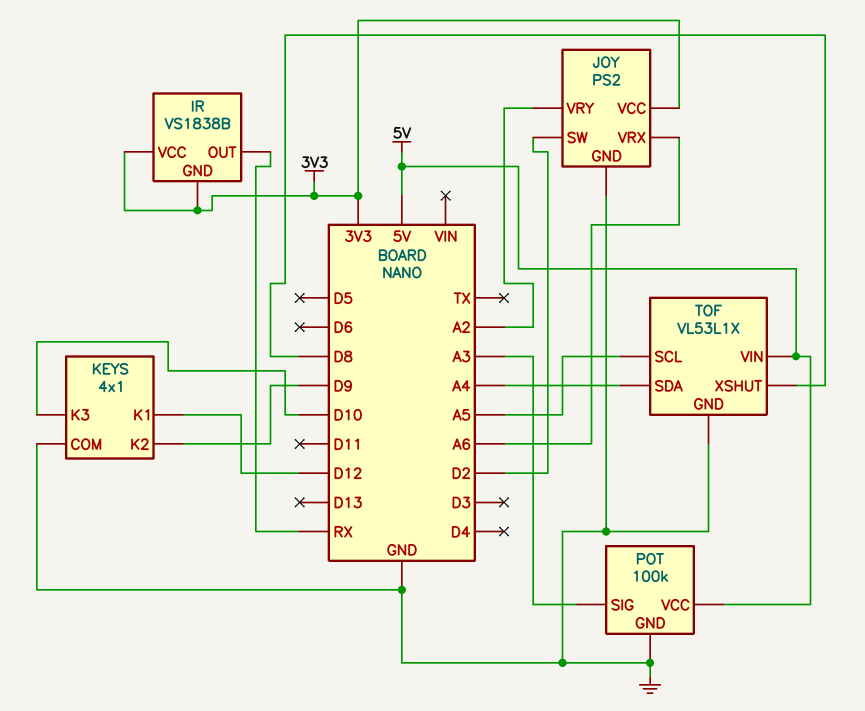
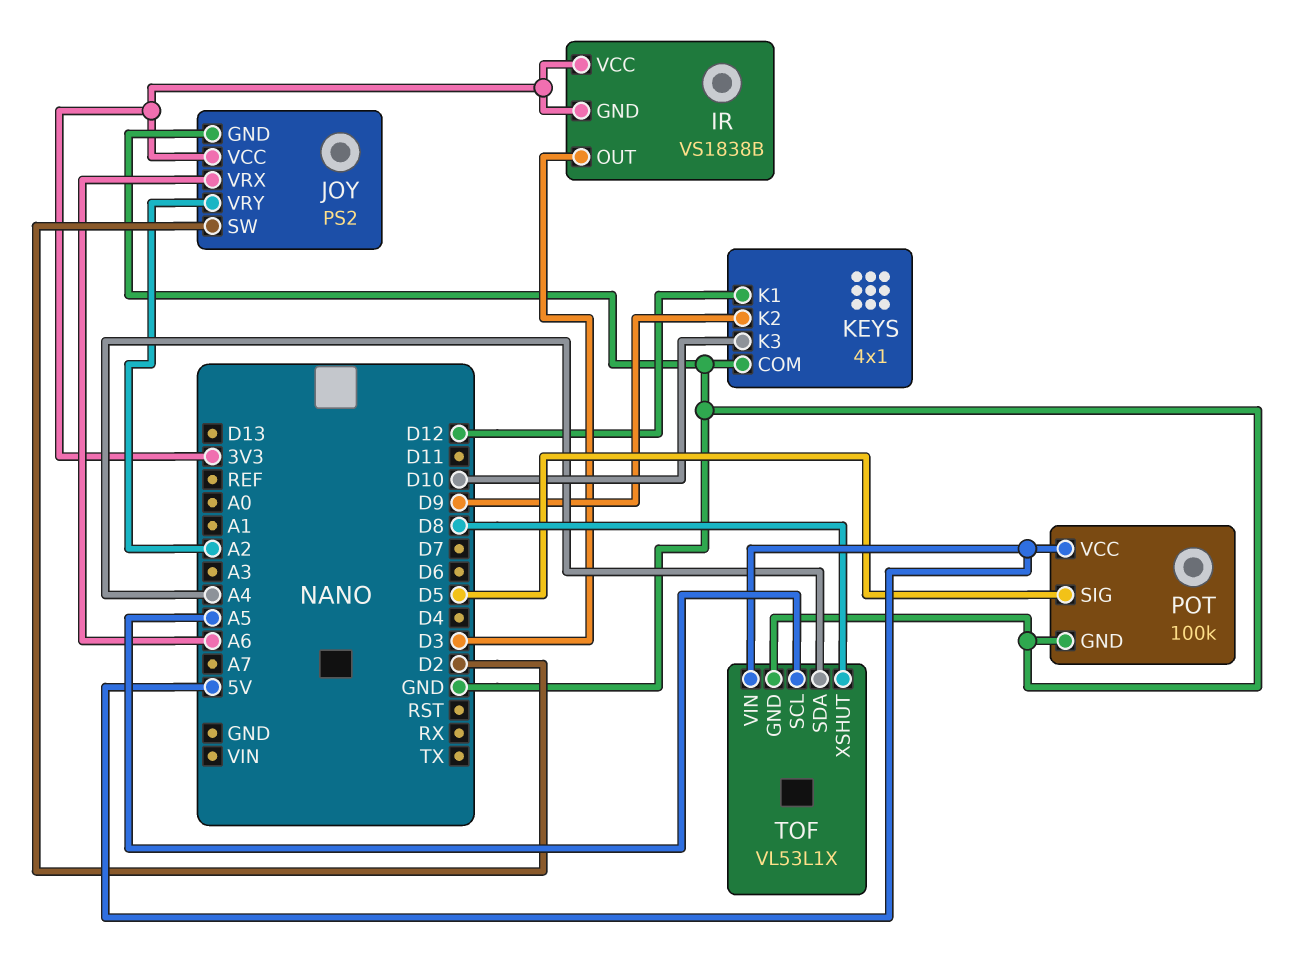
IR pin OUT: RX -> D3
POT pin SIG: A3 -> D5

